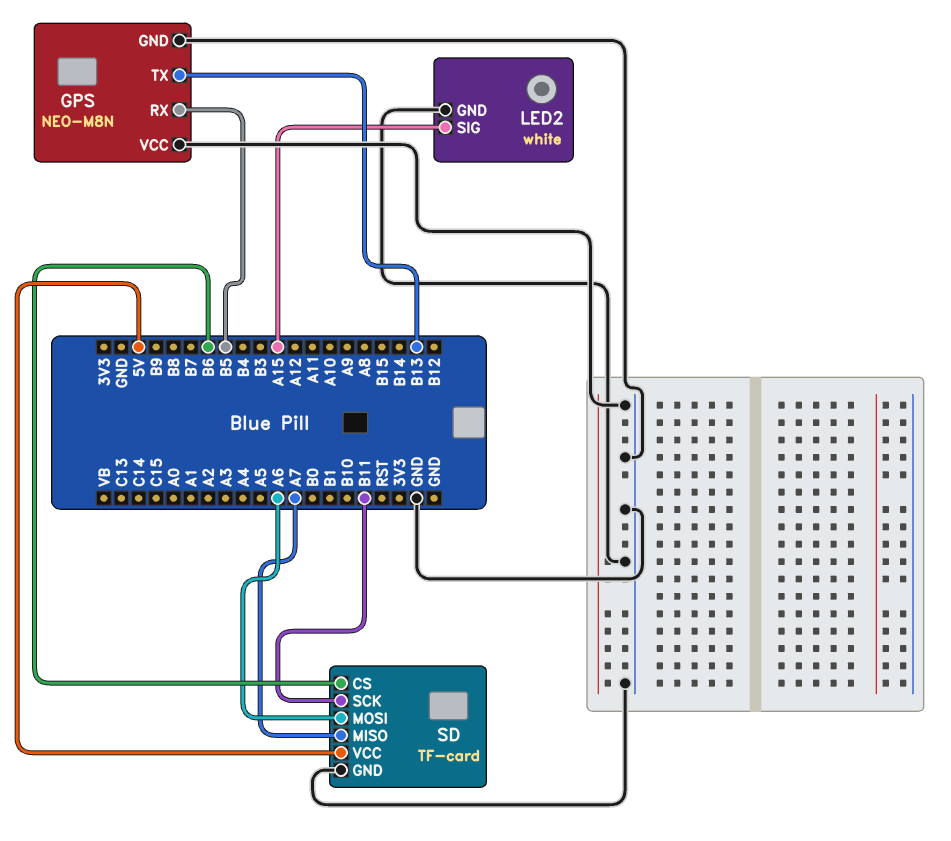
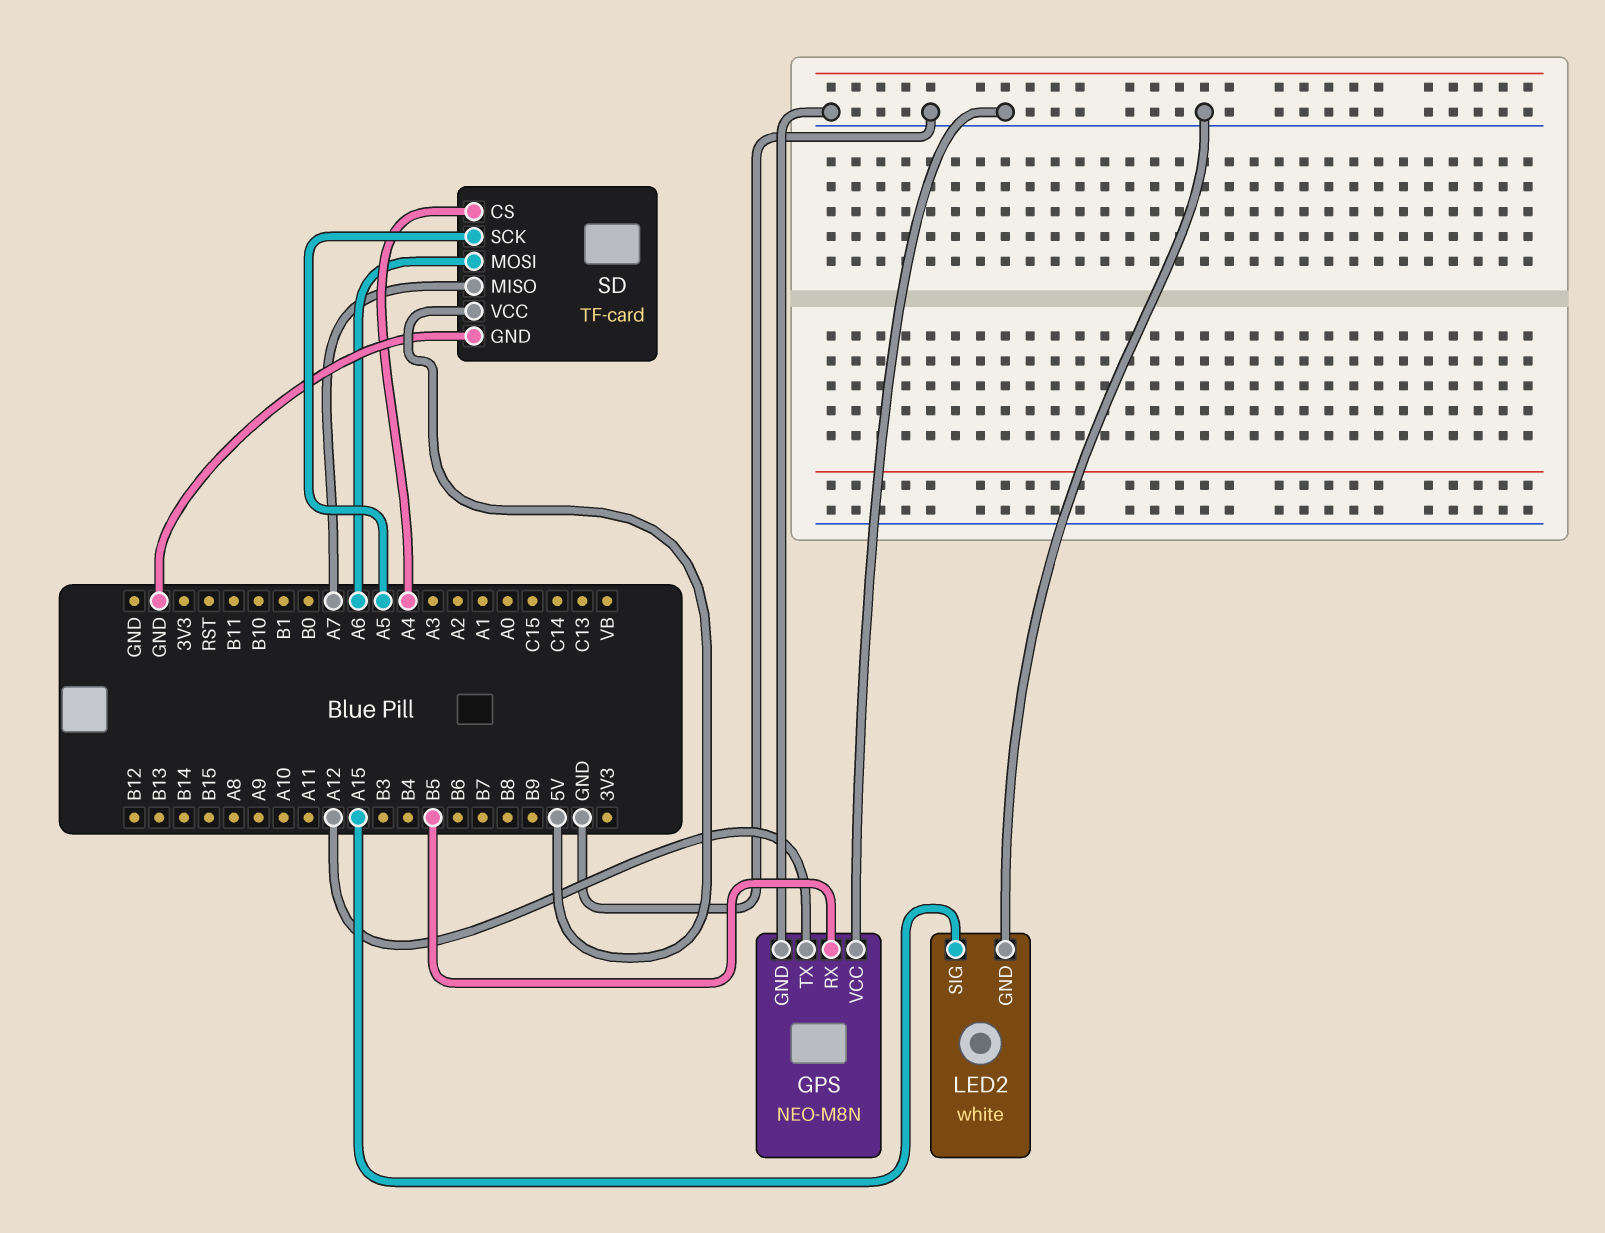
GPS pin TX: B13 -> A12
SD pin CS: B6 -> A4
SD pin SCK: B11 -> A5

